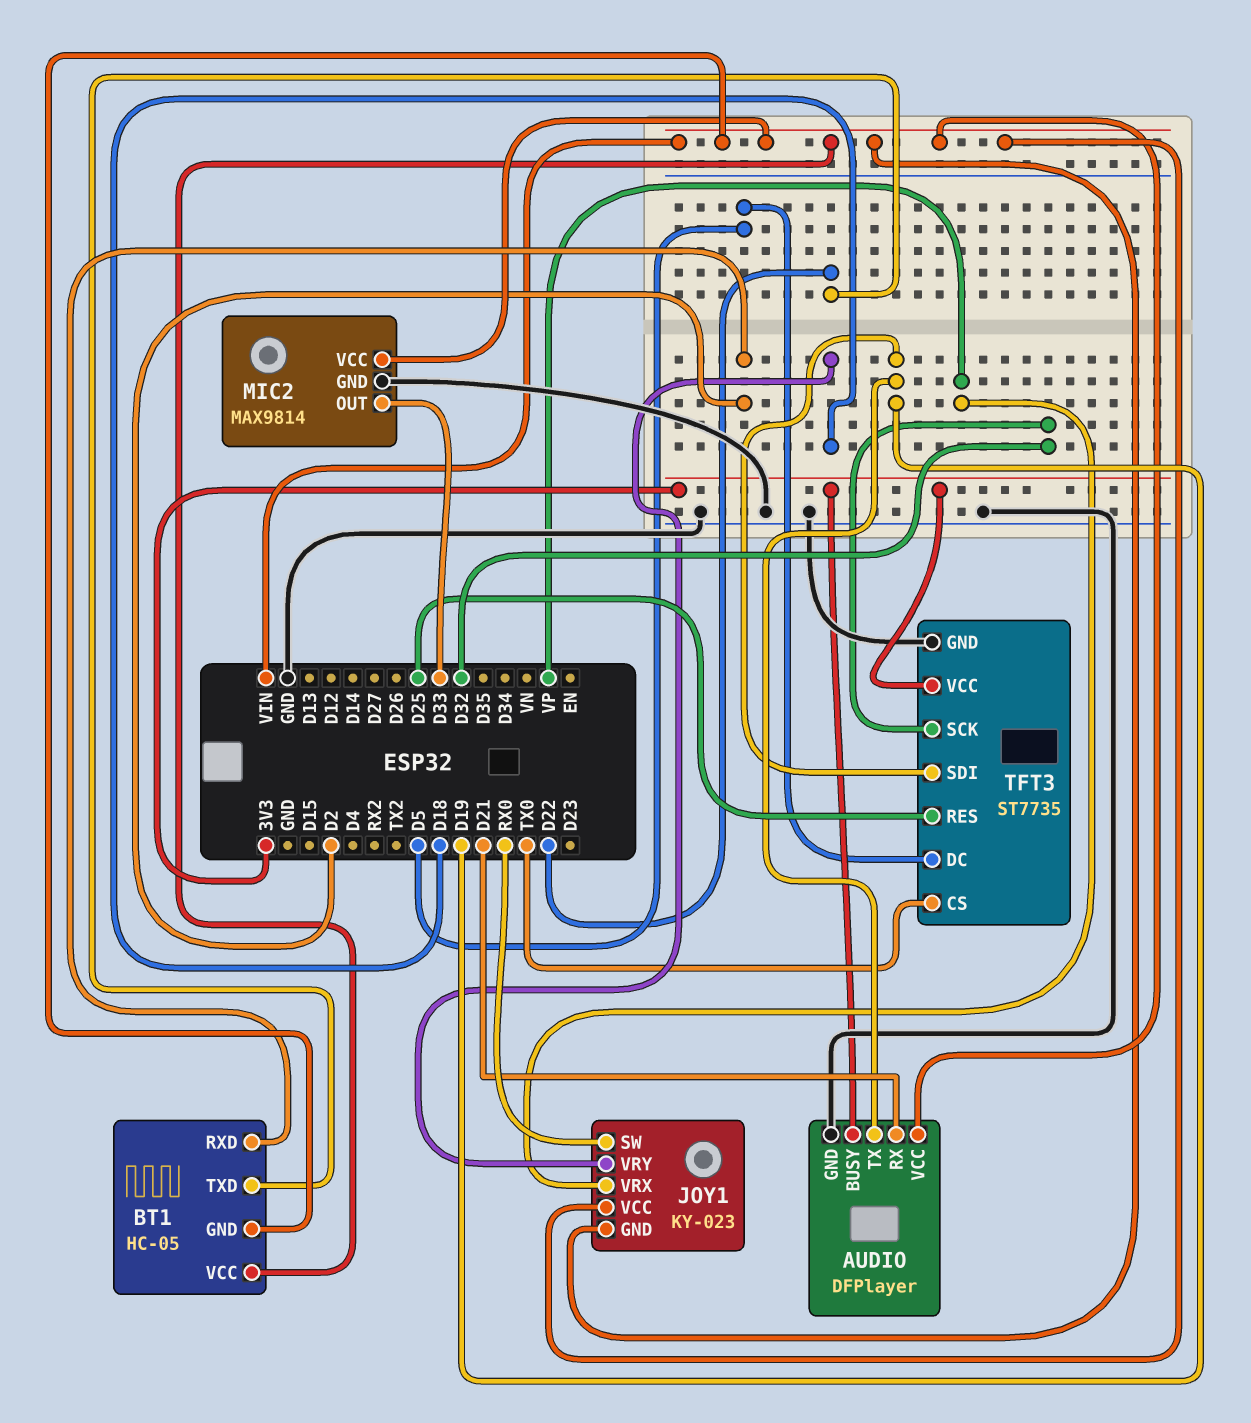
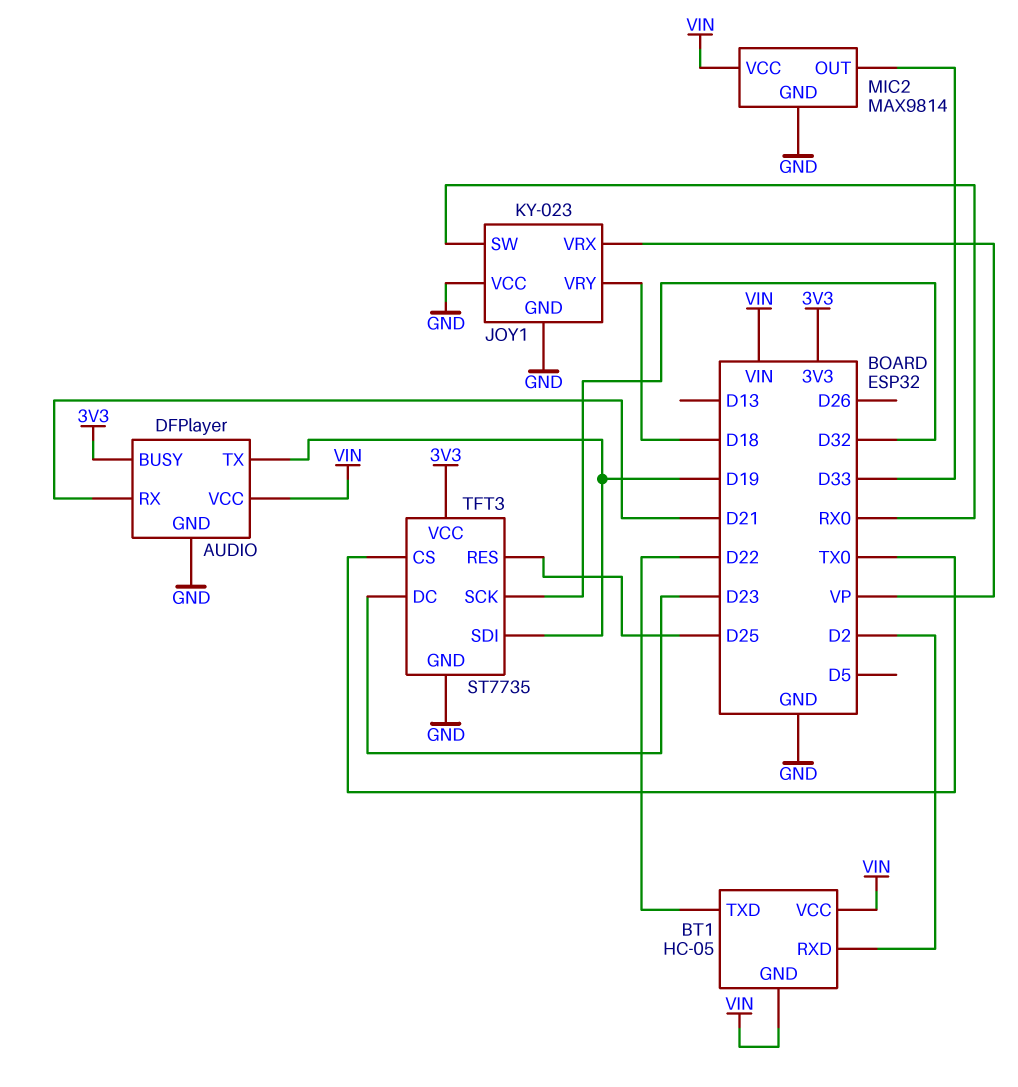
JOY1 pin GND: VIN -> GND
JOY1 pin VCC: VIN -> GND
TFT3 pin DC: D5 -> D23

